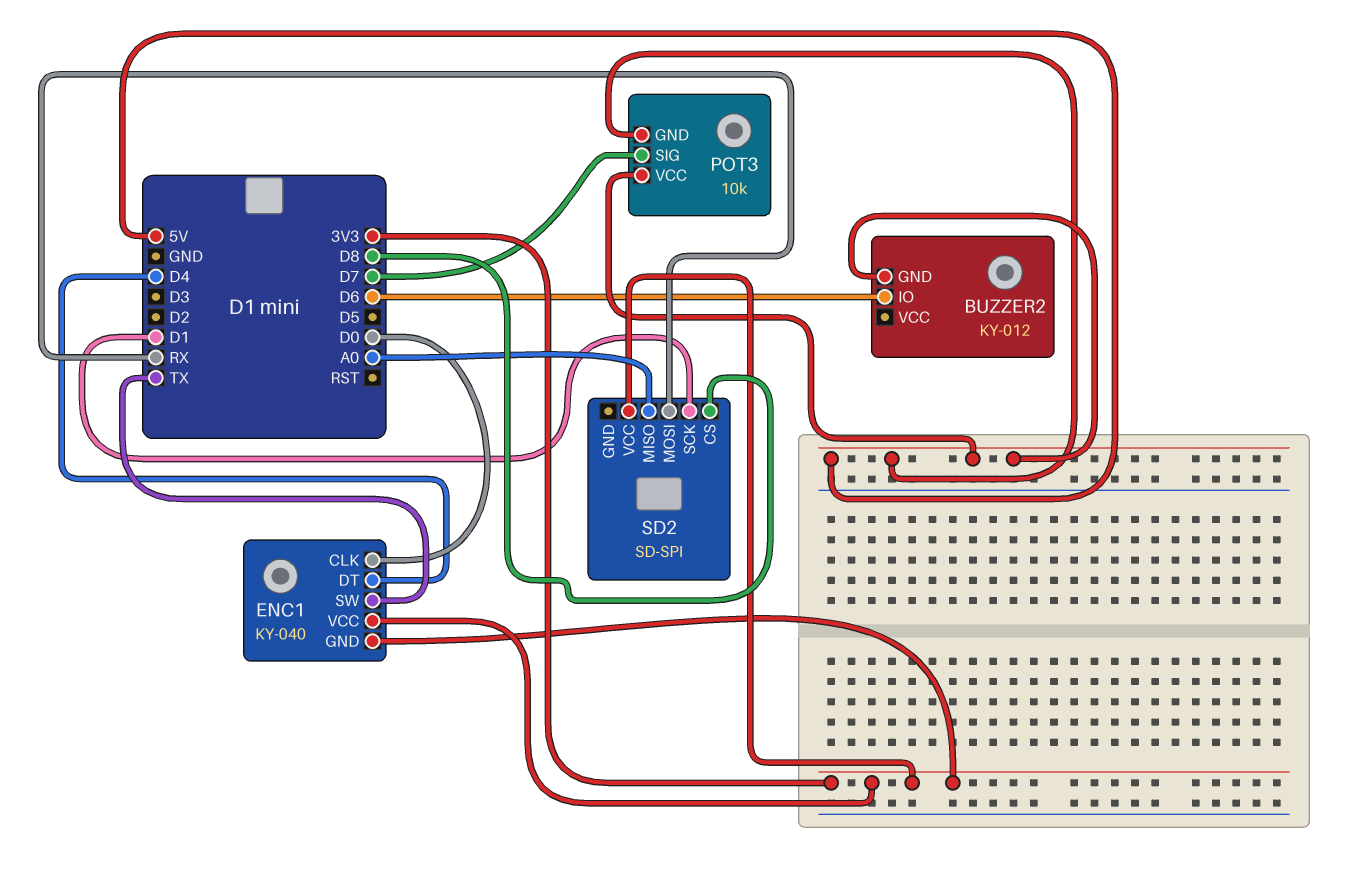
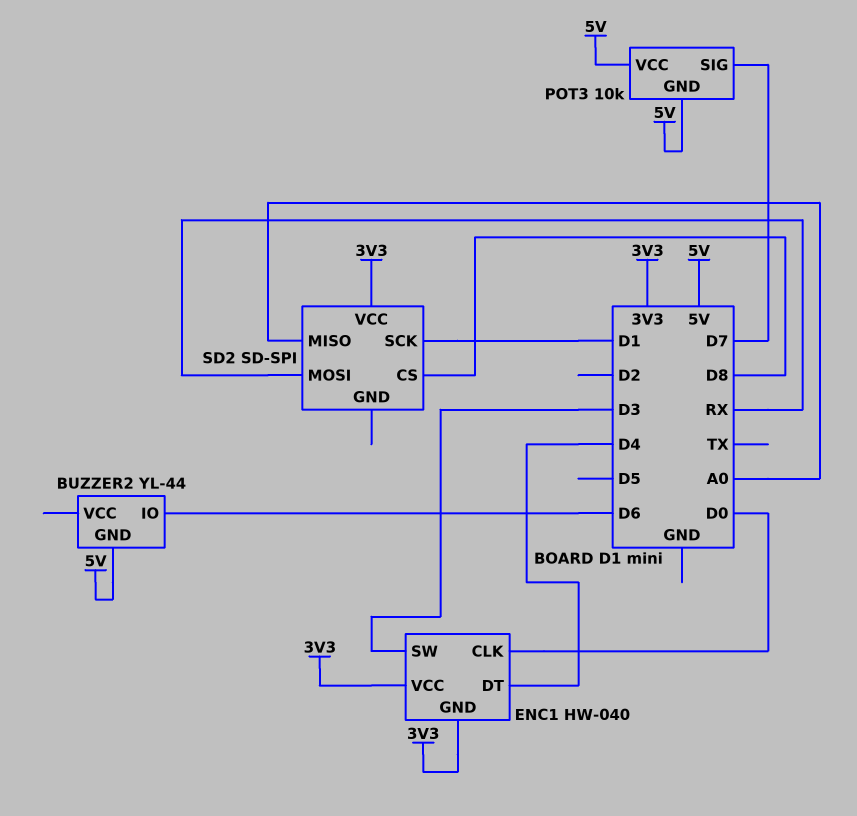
BUZZER2: KY-012 -> YL-44
ENC1: KY-040 -> HW-040
ENC1 pin SW: TX -> D3

